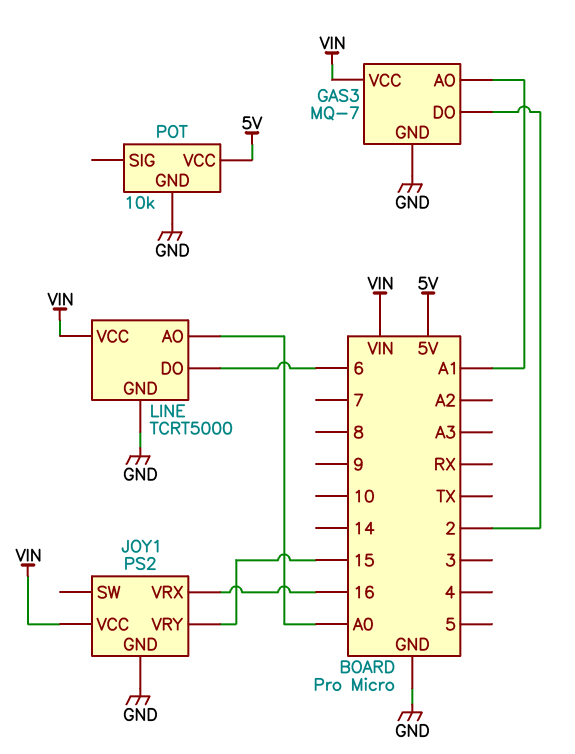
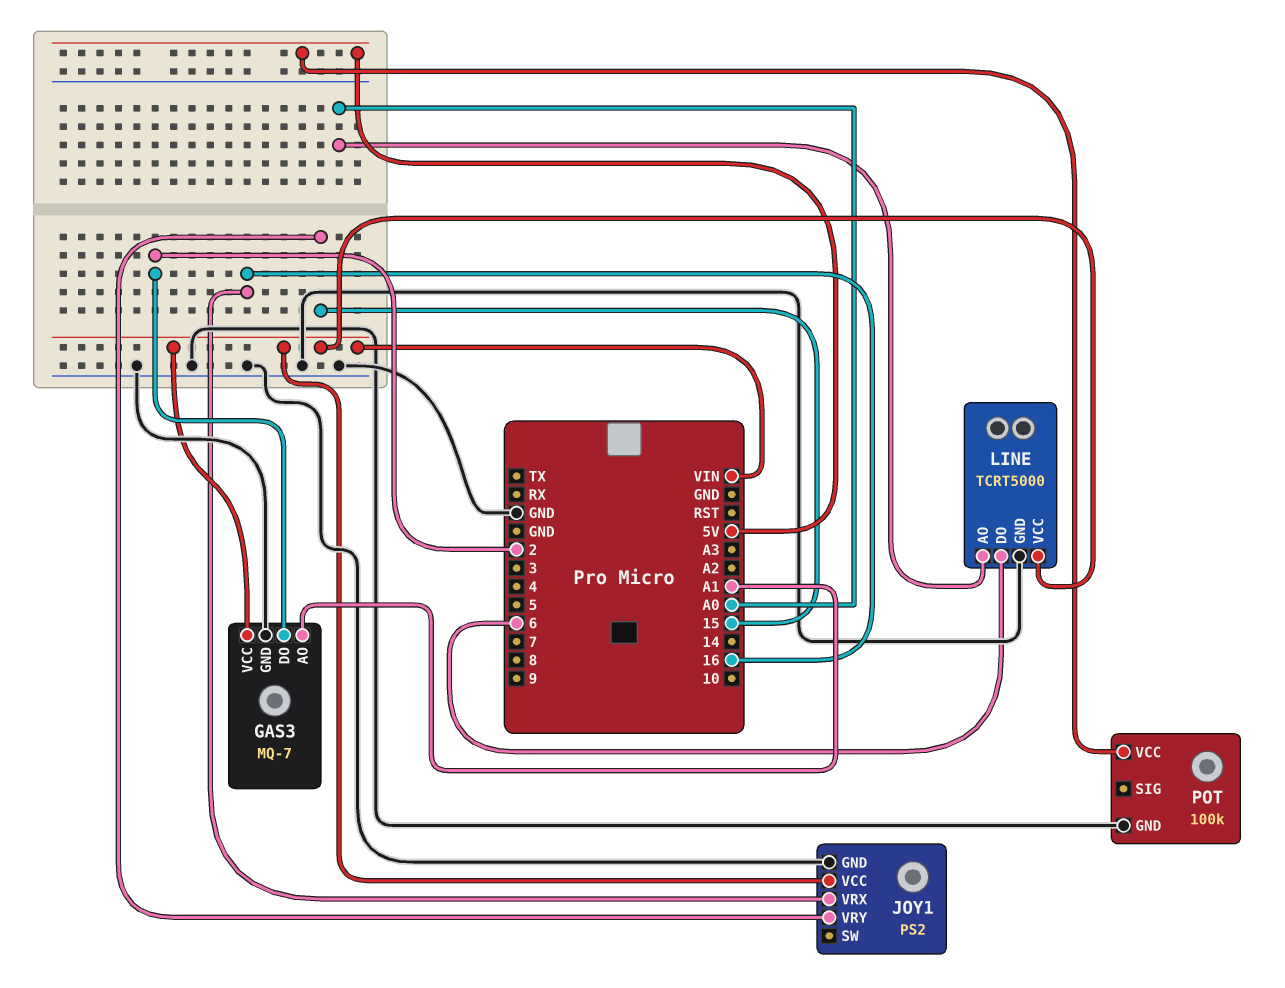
POT: 10k -> 100k

